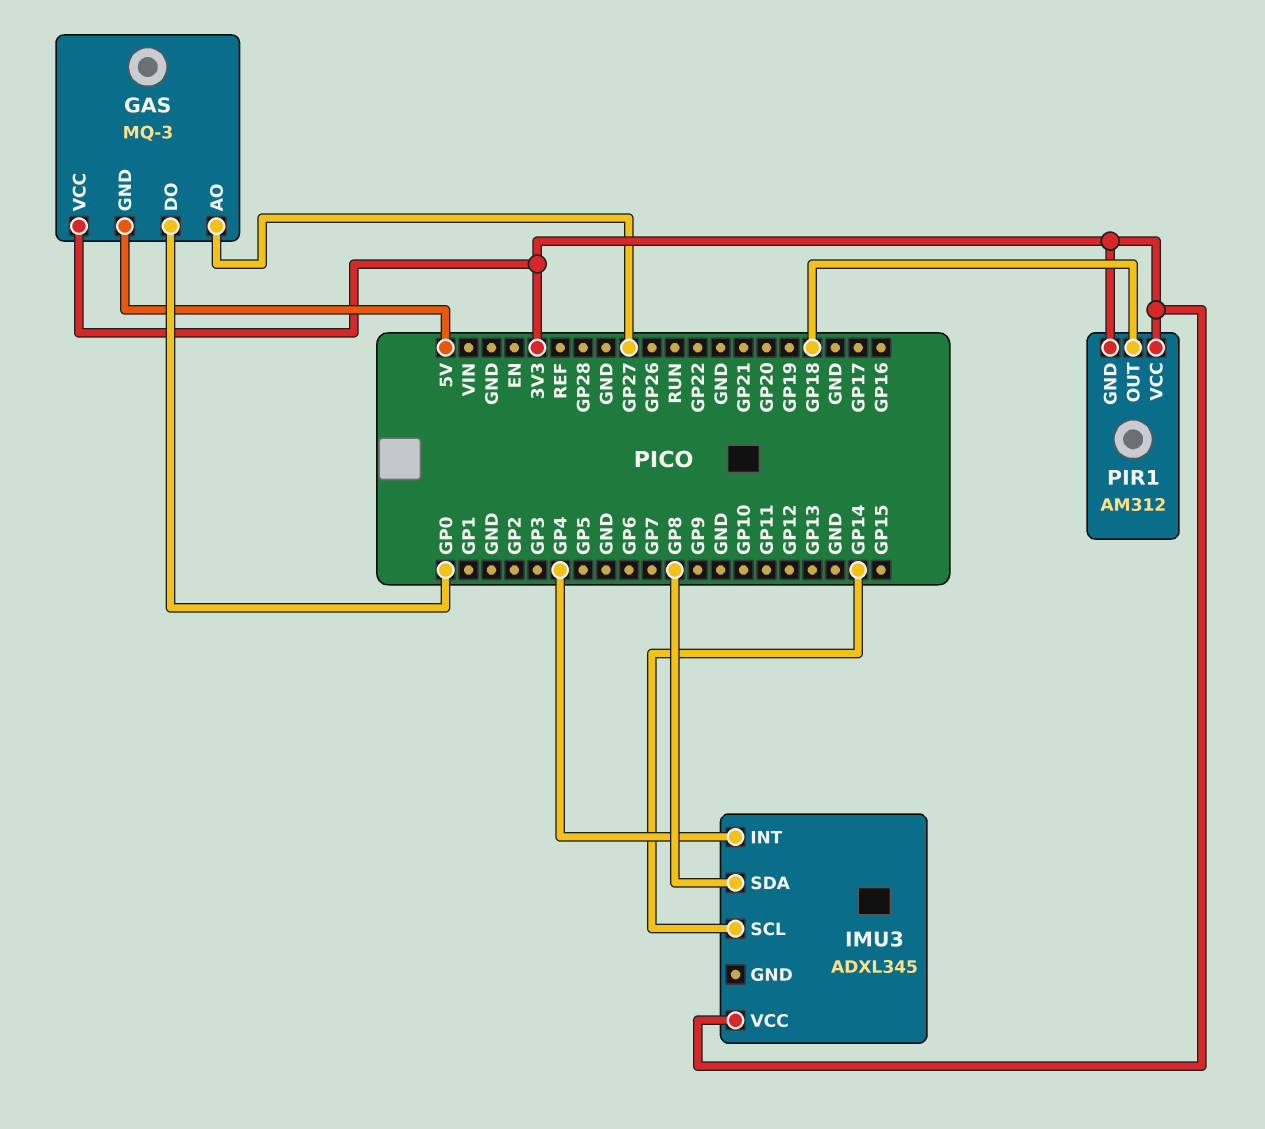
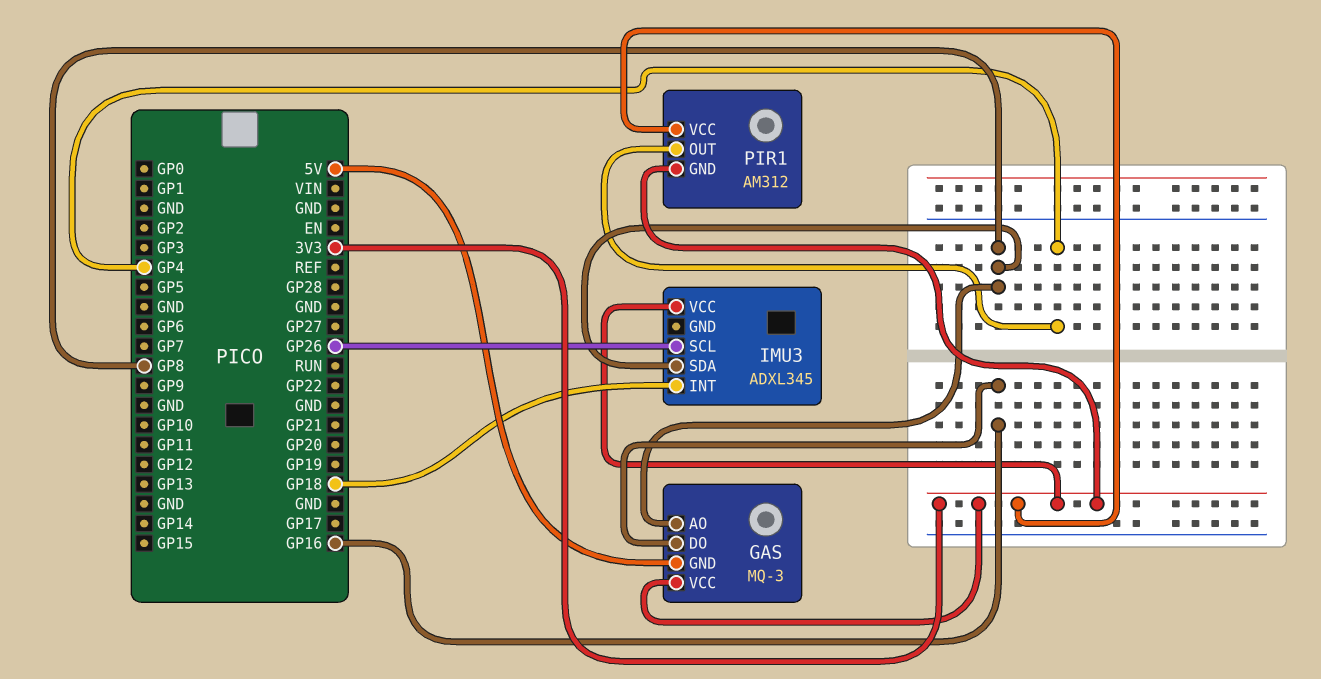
GAS pin AO: GP27 -> GP8
GAS pin DO: GP0 -> GP16
IMU3 pin INT: GP4 -> GP18
IMU3 pin SCL: GP14 -> GP26
PIR1 pin OUT: GP18 -> GP4

